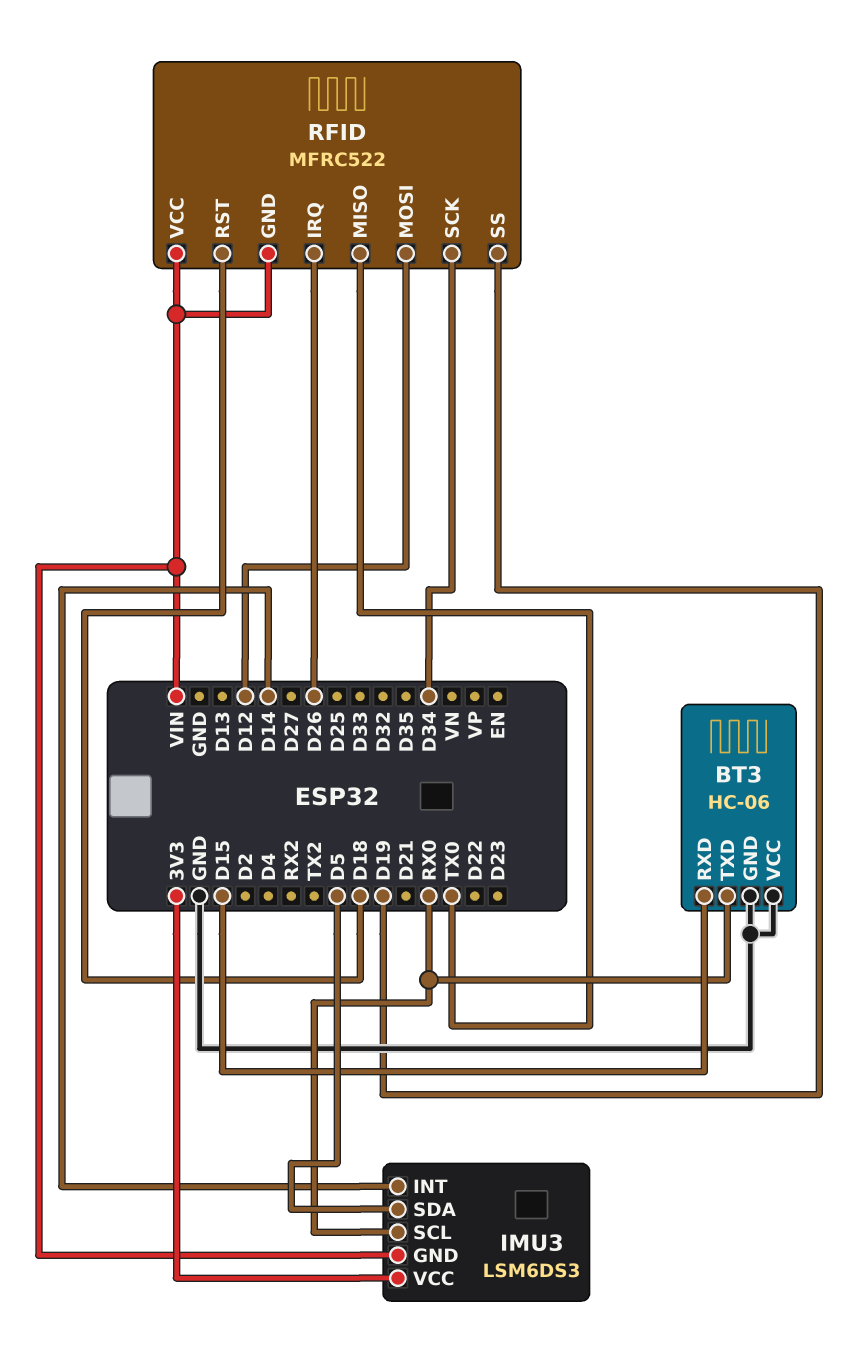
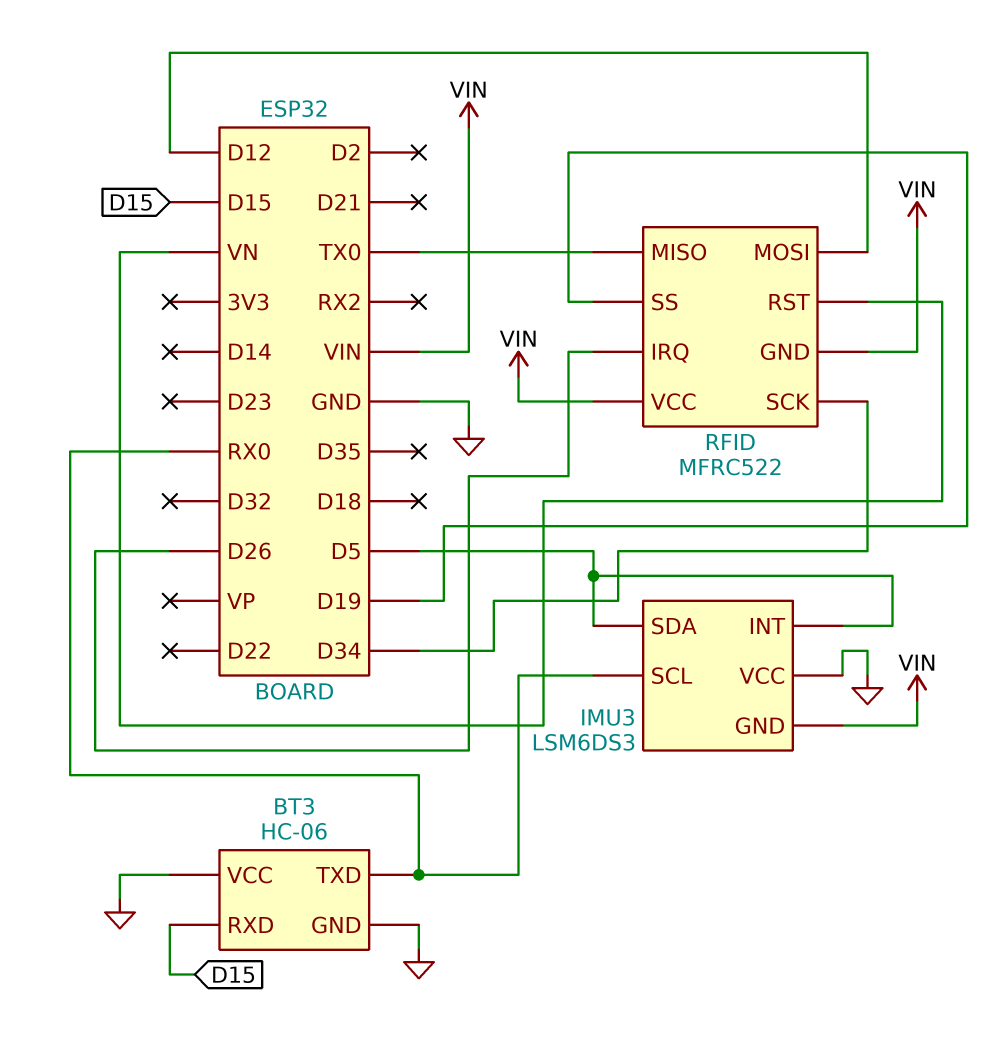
IMU3 pin INT: D14 -> D5
IMU3 pin VCC: 3V3 -> GND
RFID pin RST: D18 -> VN

